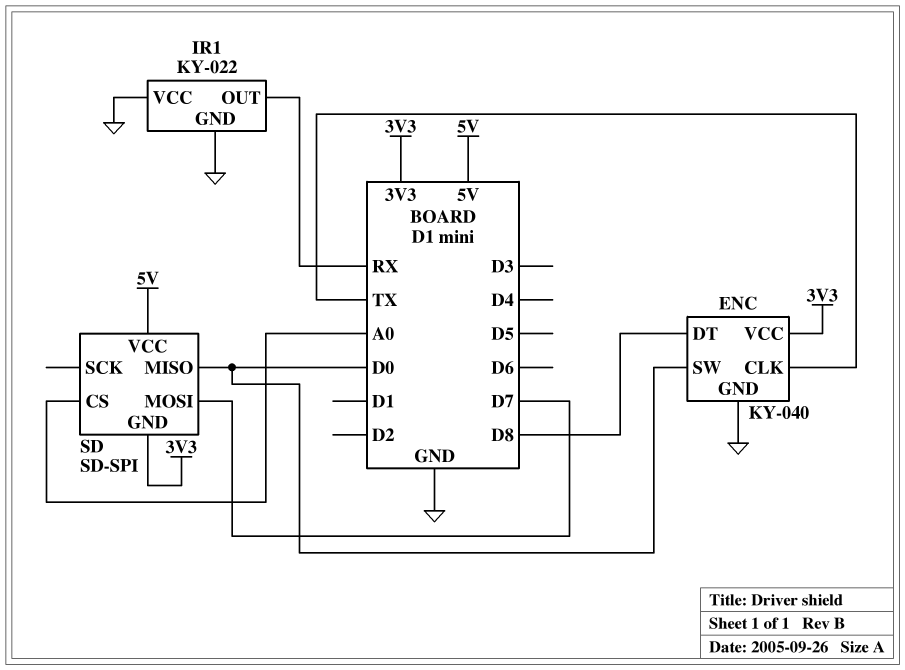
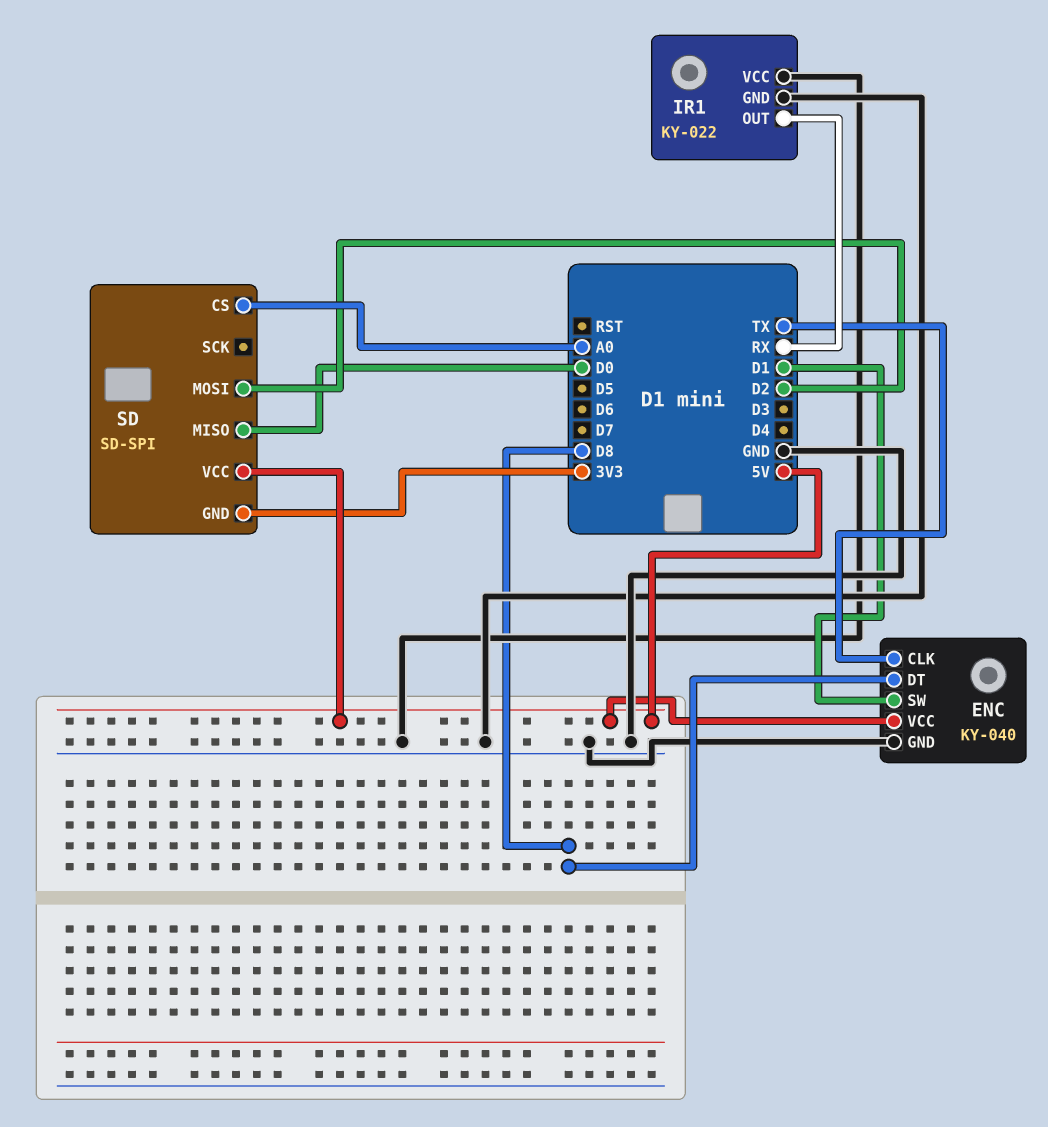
ENC pin SW: D0 -> D1
ENC pin VCC: 3V3 -> 5V
SD pin MOSI: D7 -> D2

